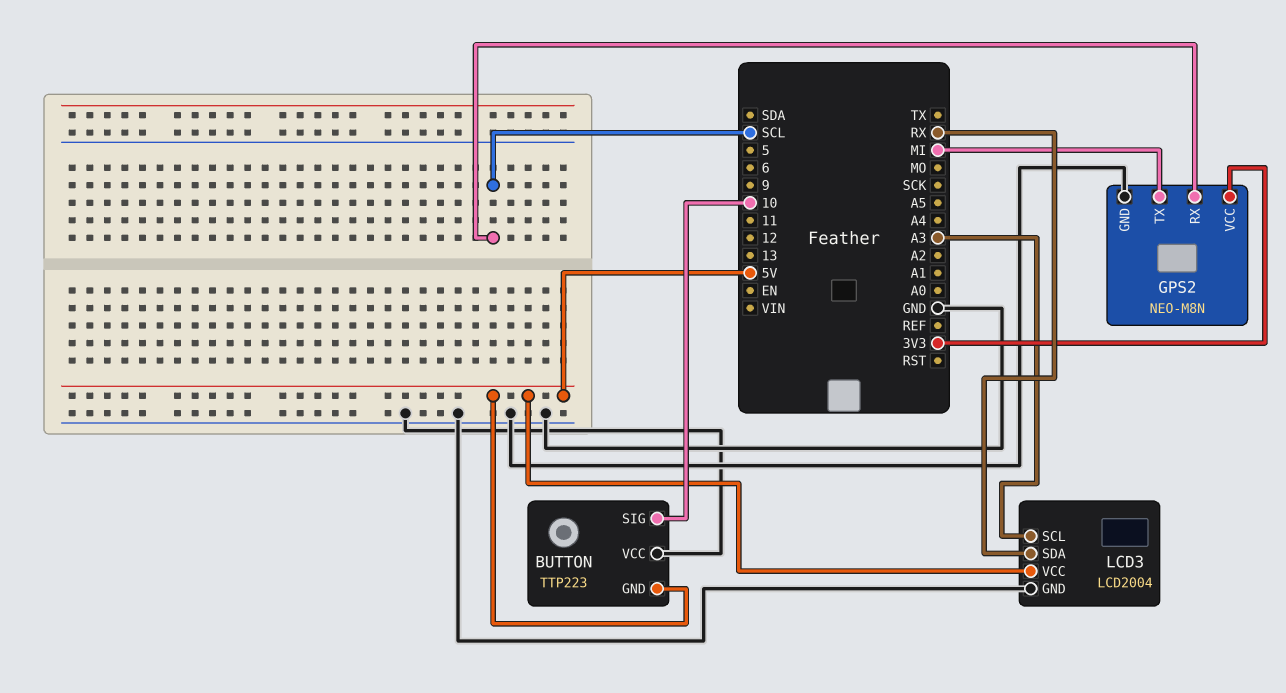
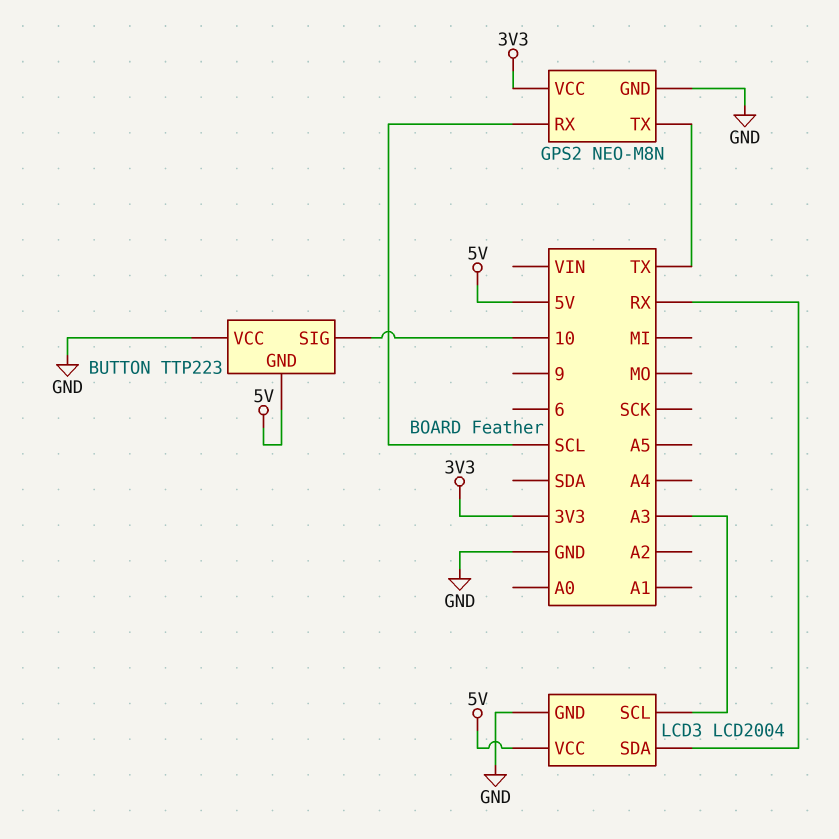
GPS2 pin TX: MI -> TX

